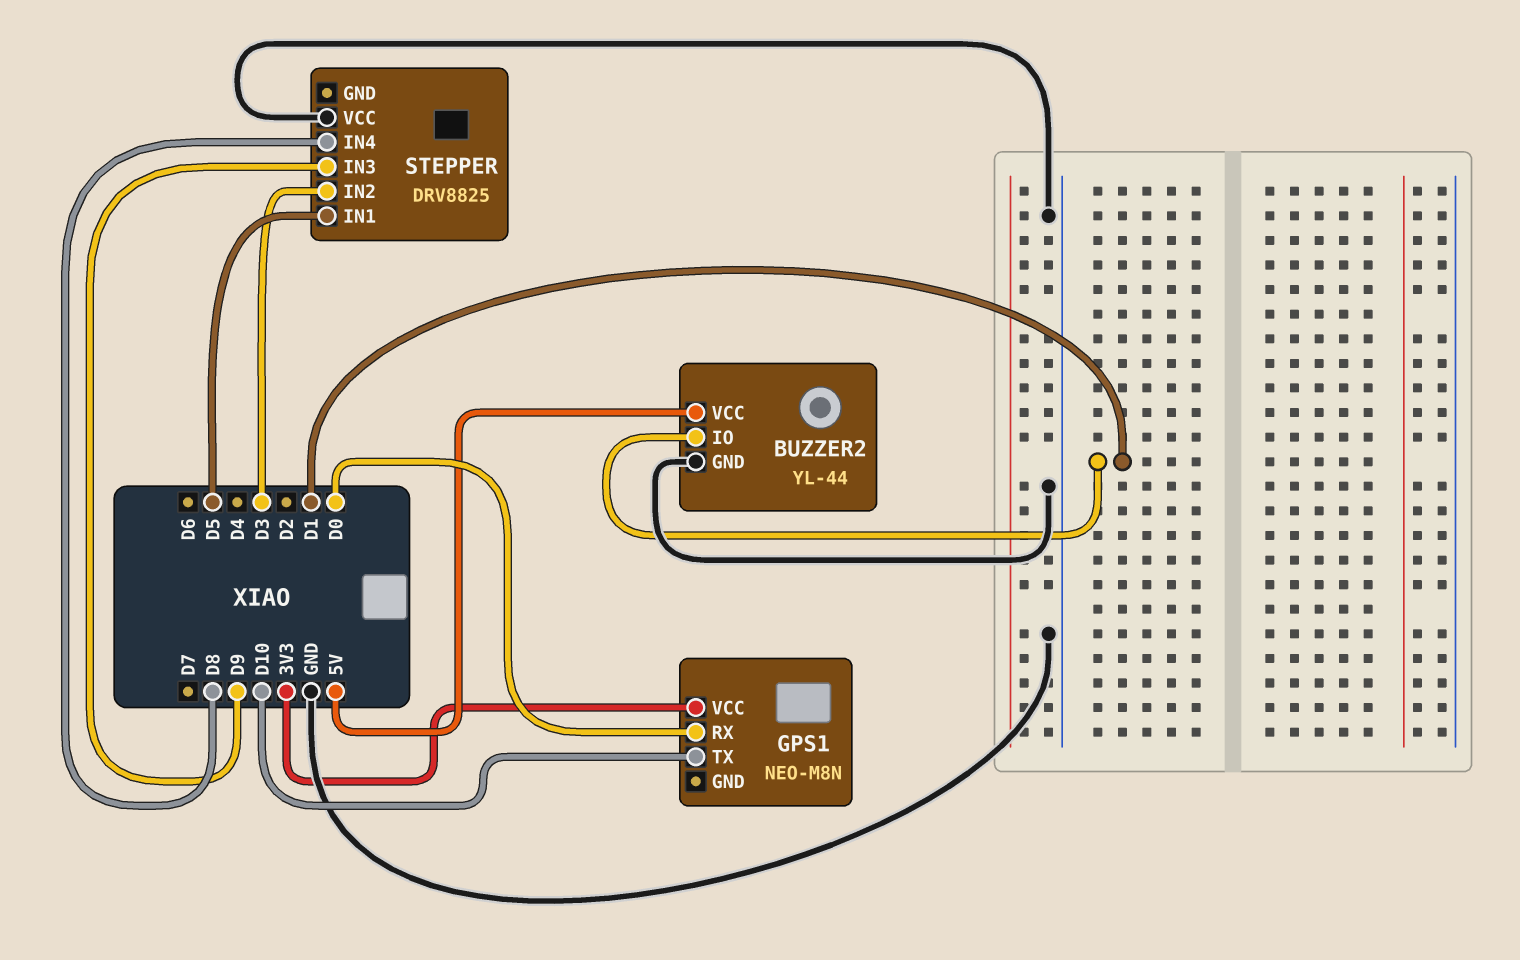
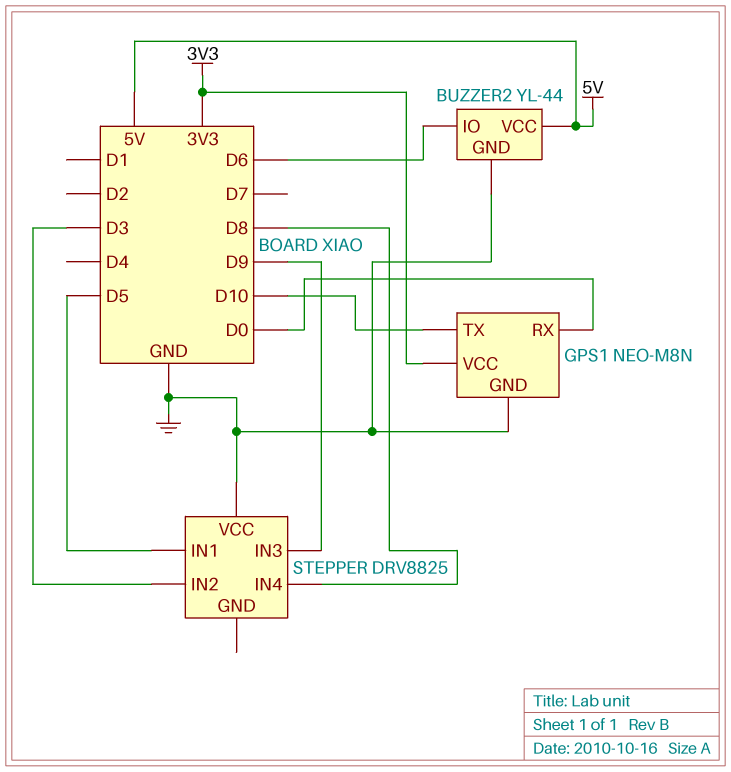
BUZZER2 pin IO: D1 -> D6
GPS1 pin GND: none -> GND

